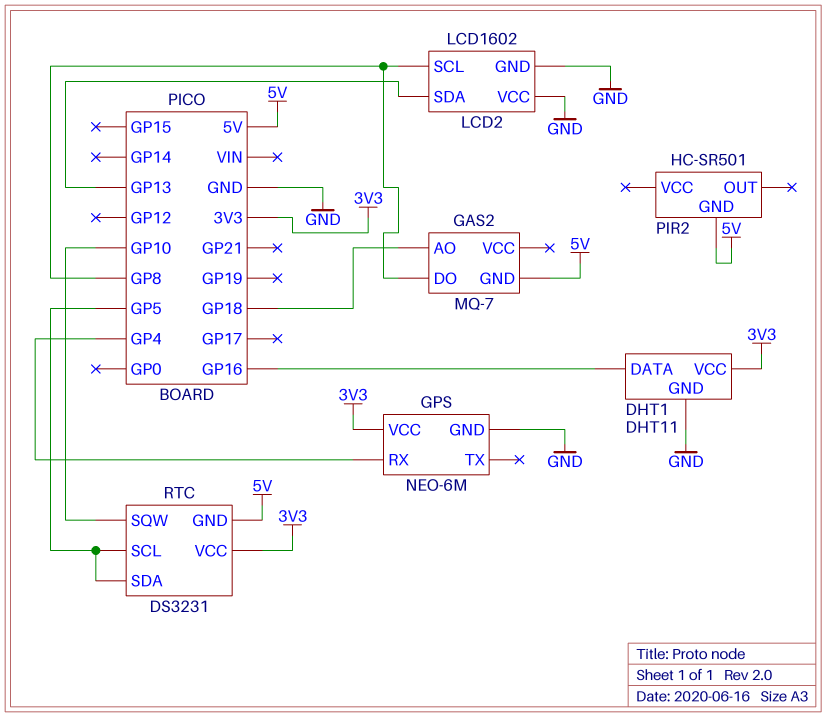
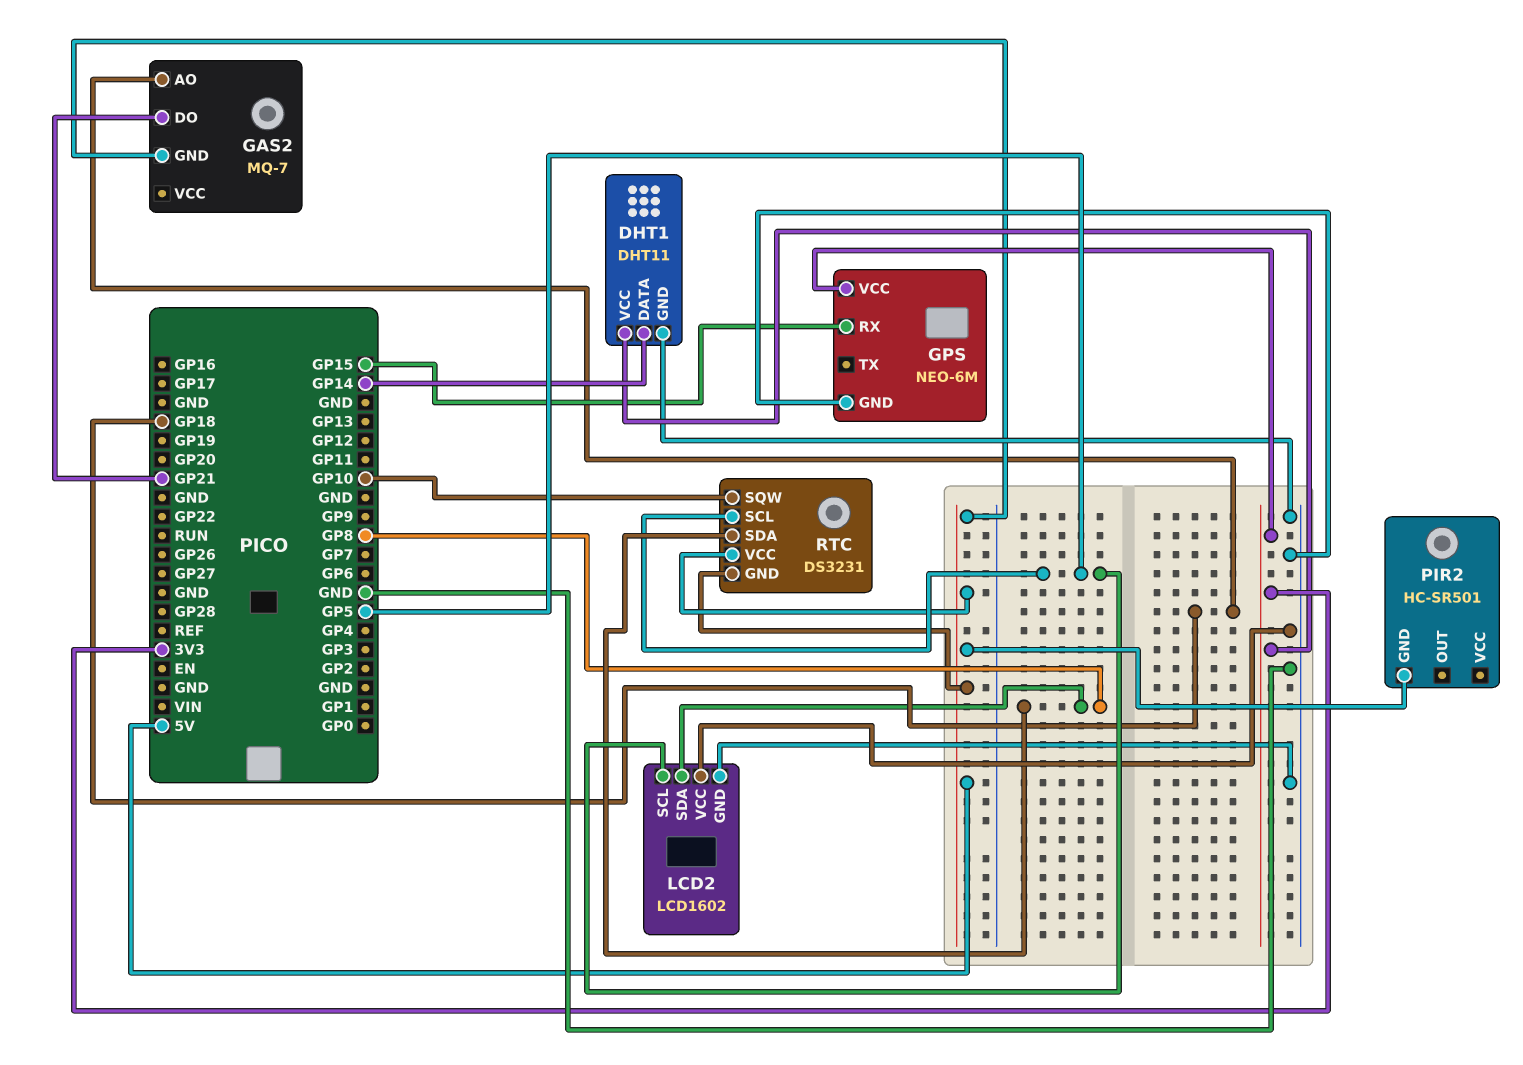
DHT1 pin DATA: GP16 -> GP14
GAS2 pin DO: GP8 -> GP21
GPS pin RX: GP4 -> GP15
LCD2 pin SCL: GP8 -> GP5
LCD2 pin SDA: GP13 -> GP8
RTC pin SDA: GP5 -> GP8
RTC pin VCC: 3V3 -> 5V

